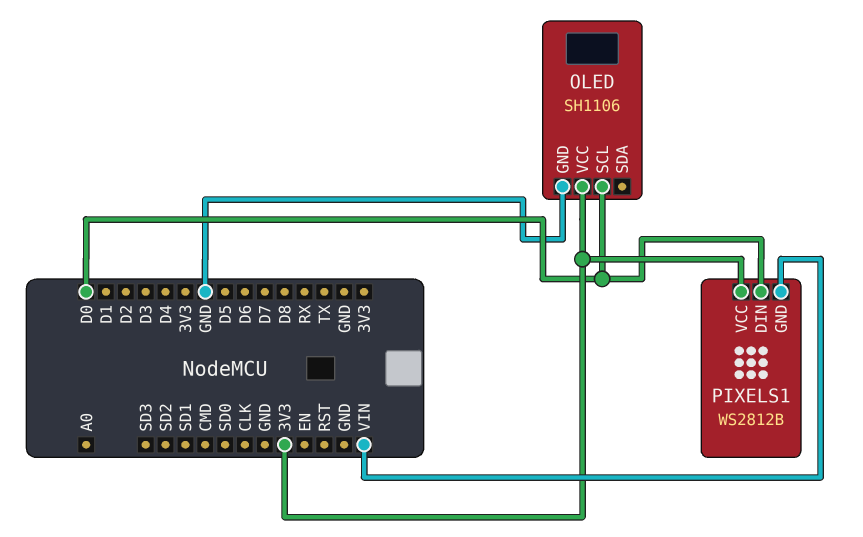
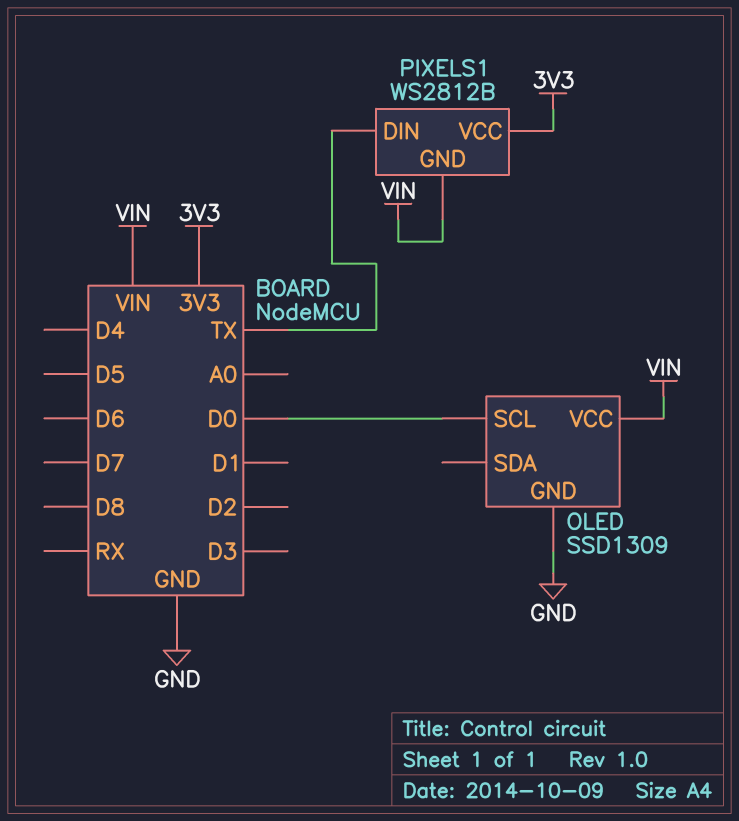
OLED: SH1106 -> SSD1309
OLED pin VCC: 3V3 -> VIN
PIXELS1 pin DIN: D0 -> TX

